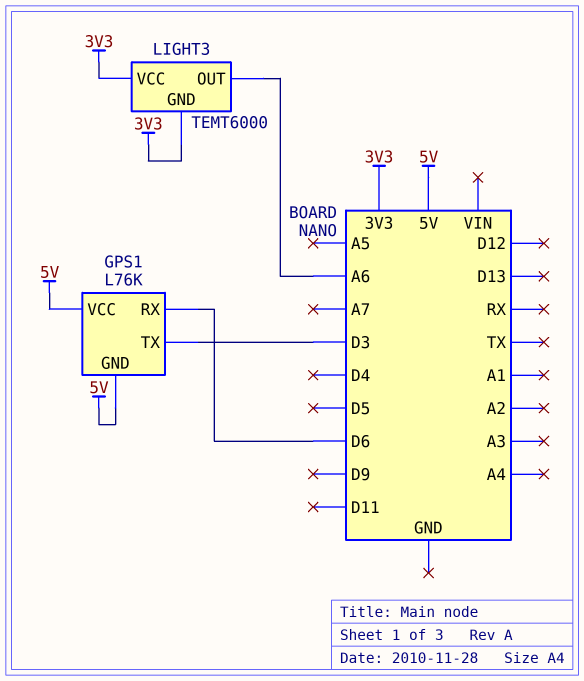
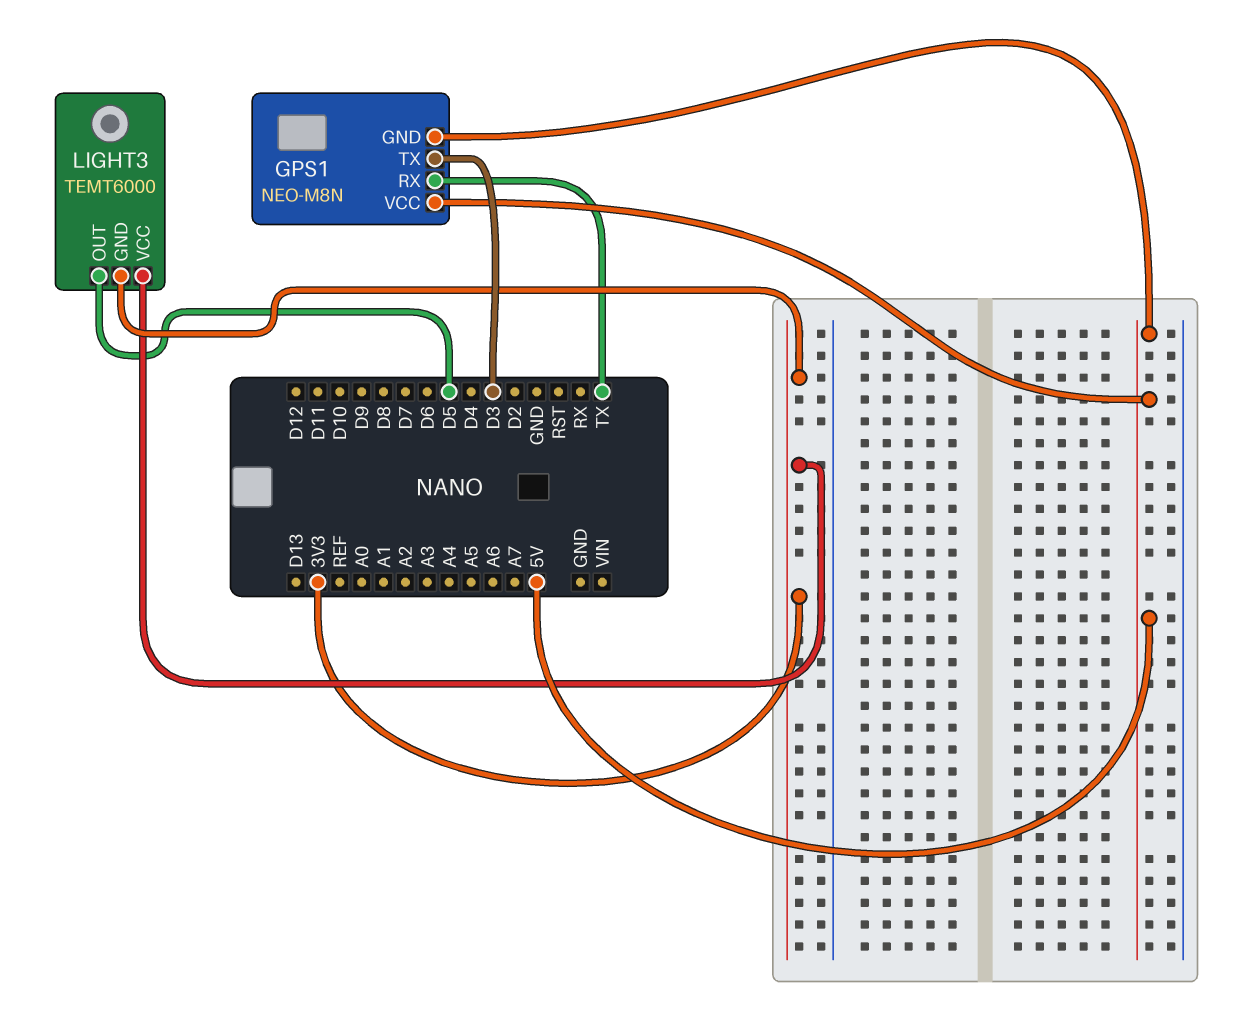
GPS1: L76K -> NEO-M8N
GPS1 pin RX: D6 -> TX
LIGHT3 pin OUT: A6 -> D5

